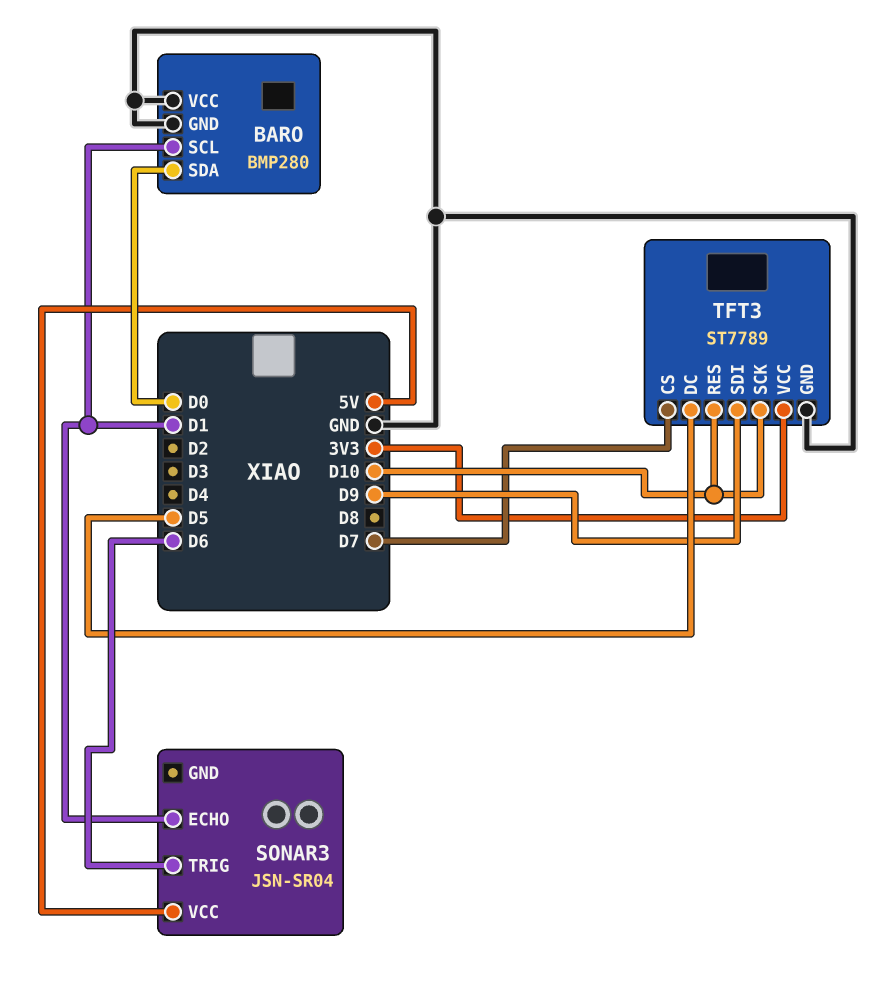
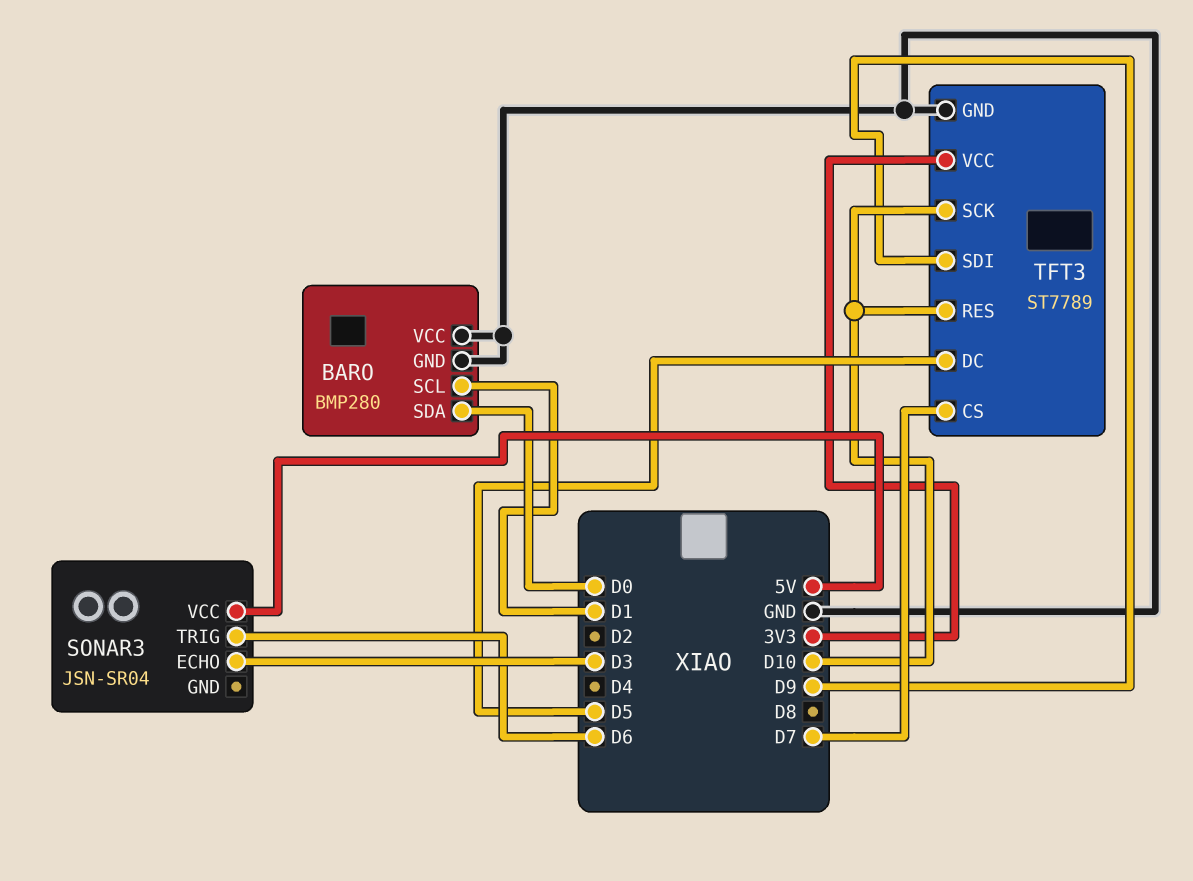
SONAR3 pin ECHO: D1 -> D3

